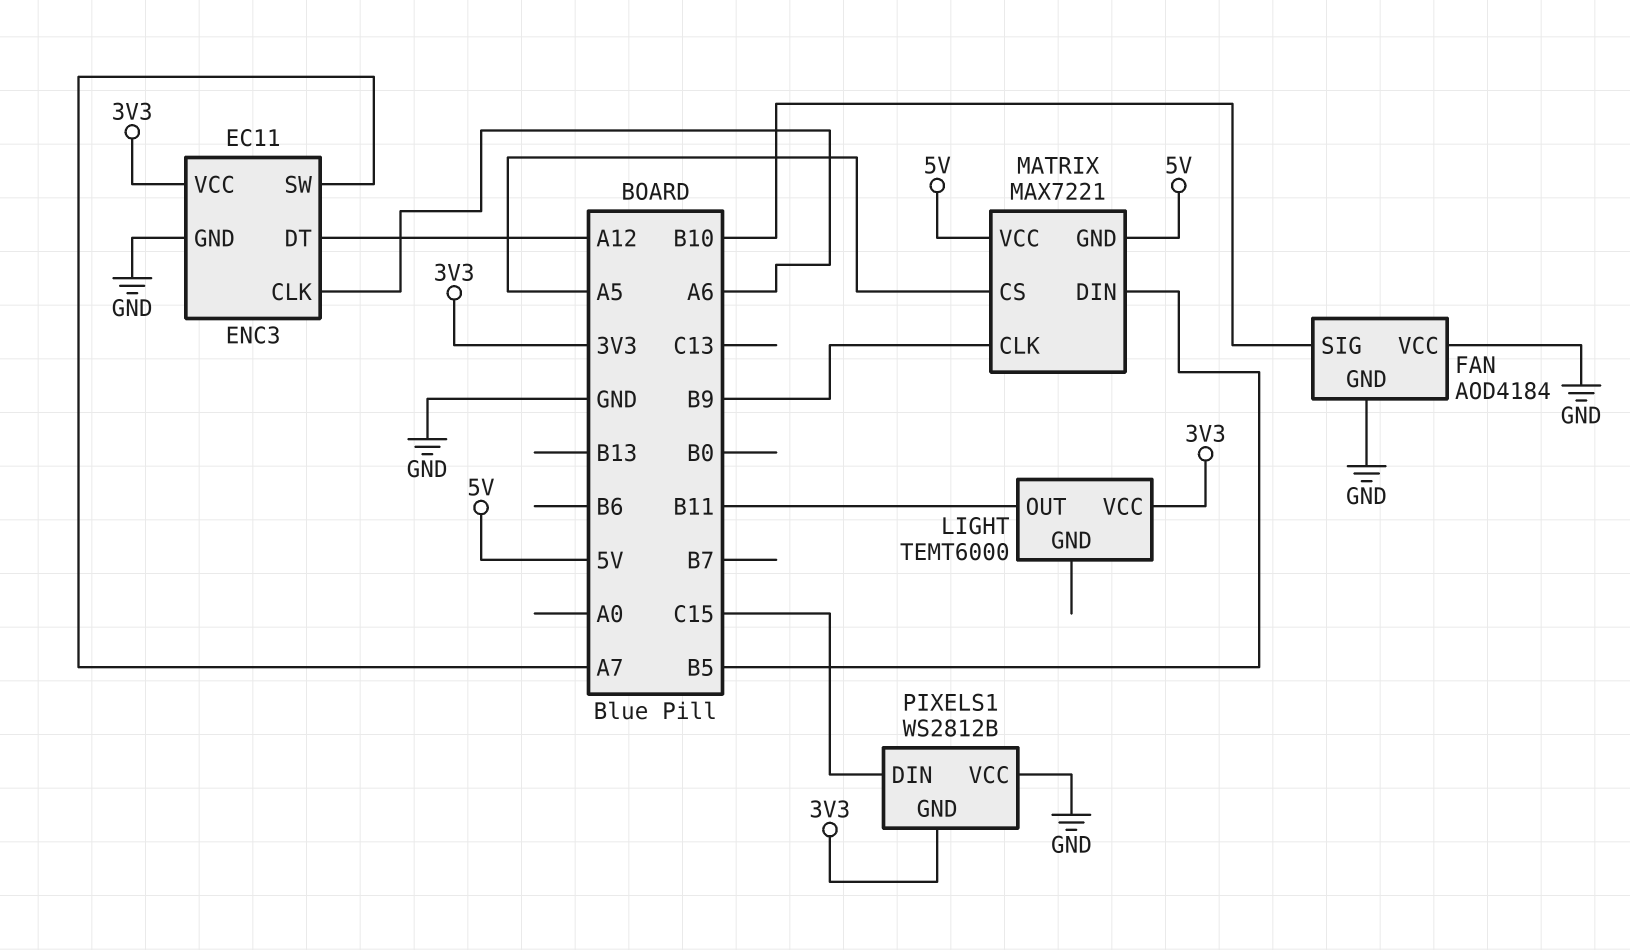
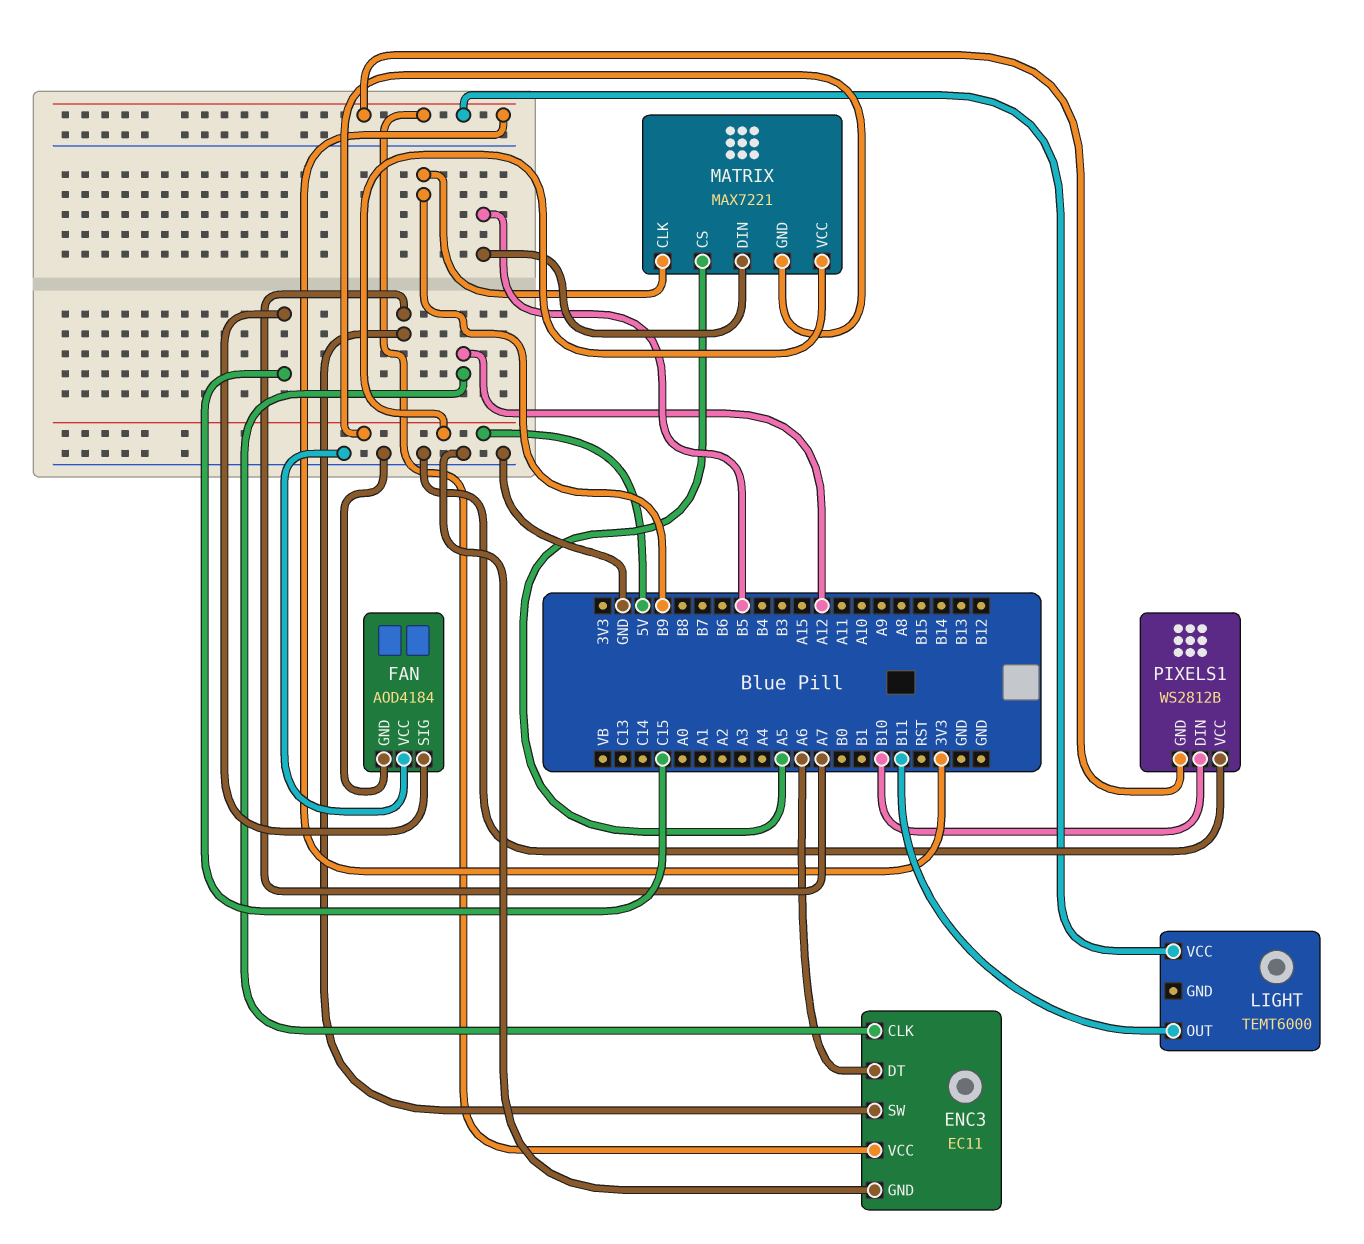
ENC3 pin CLK: A6 -> A12
ENC3 pin DT: A12 -> A6
FAN pin SIG: B10 -> C15
PIXELS1 pin DIN: C15 -> B10

